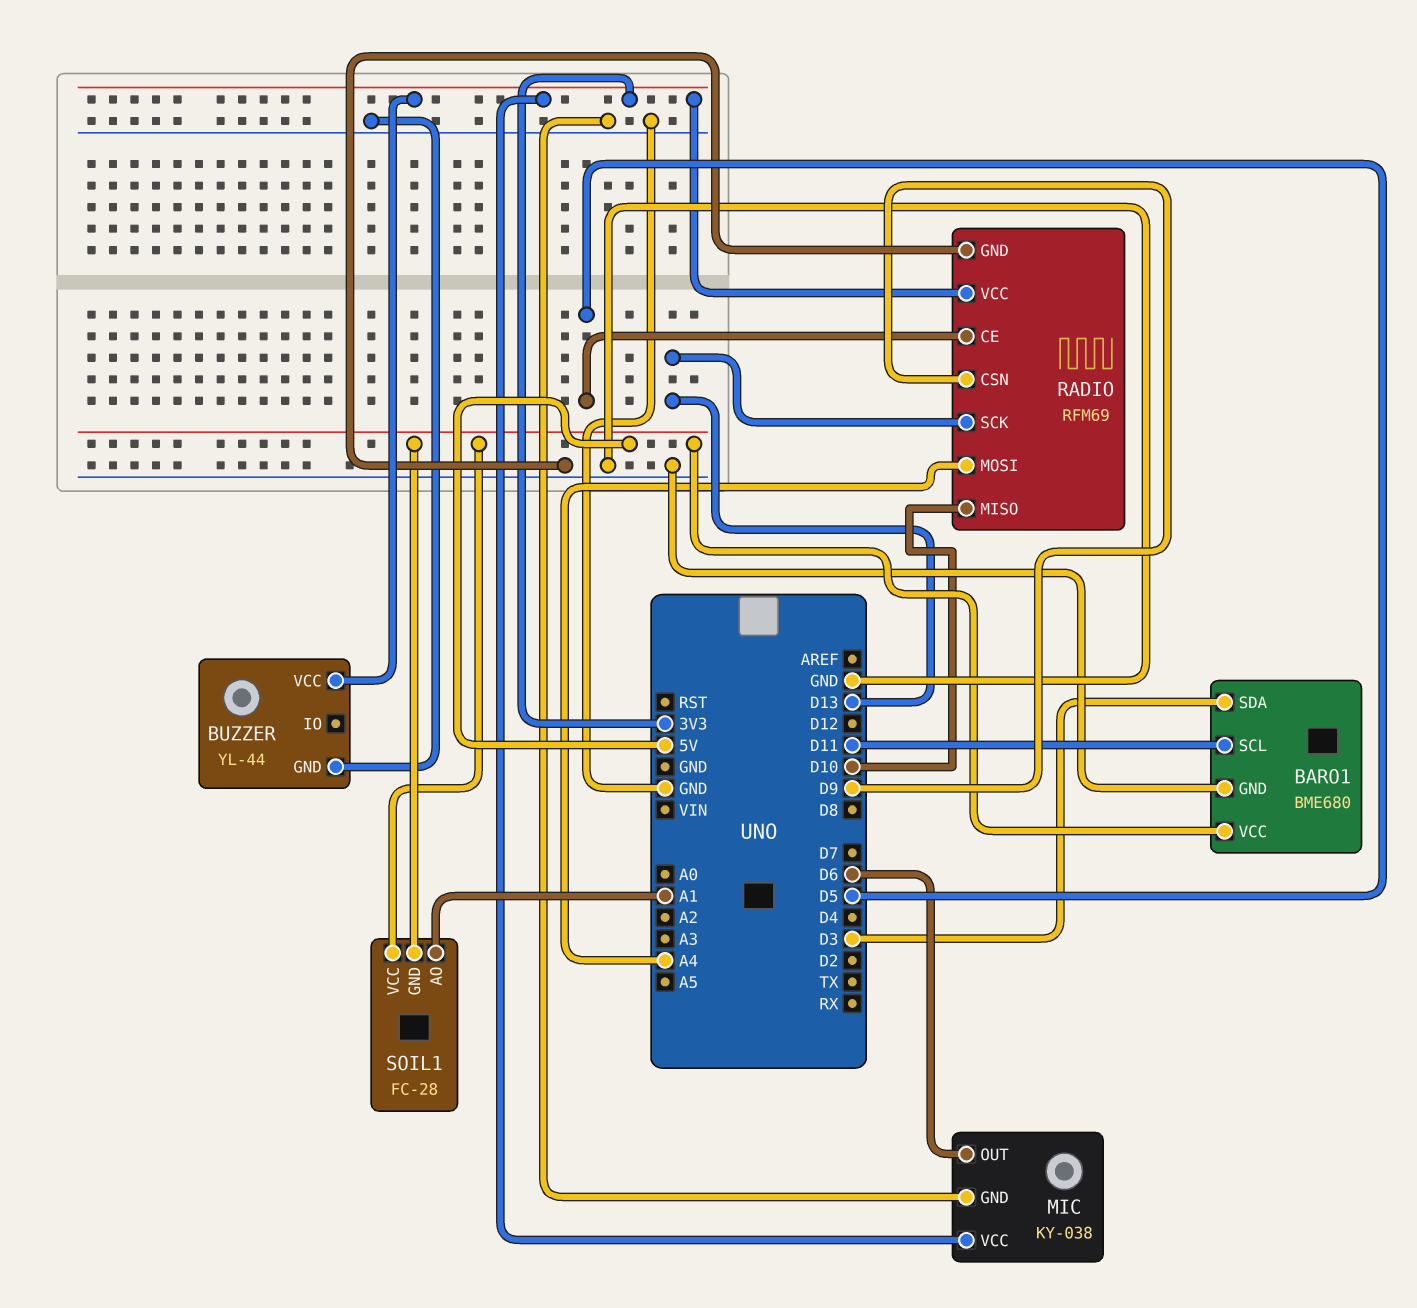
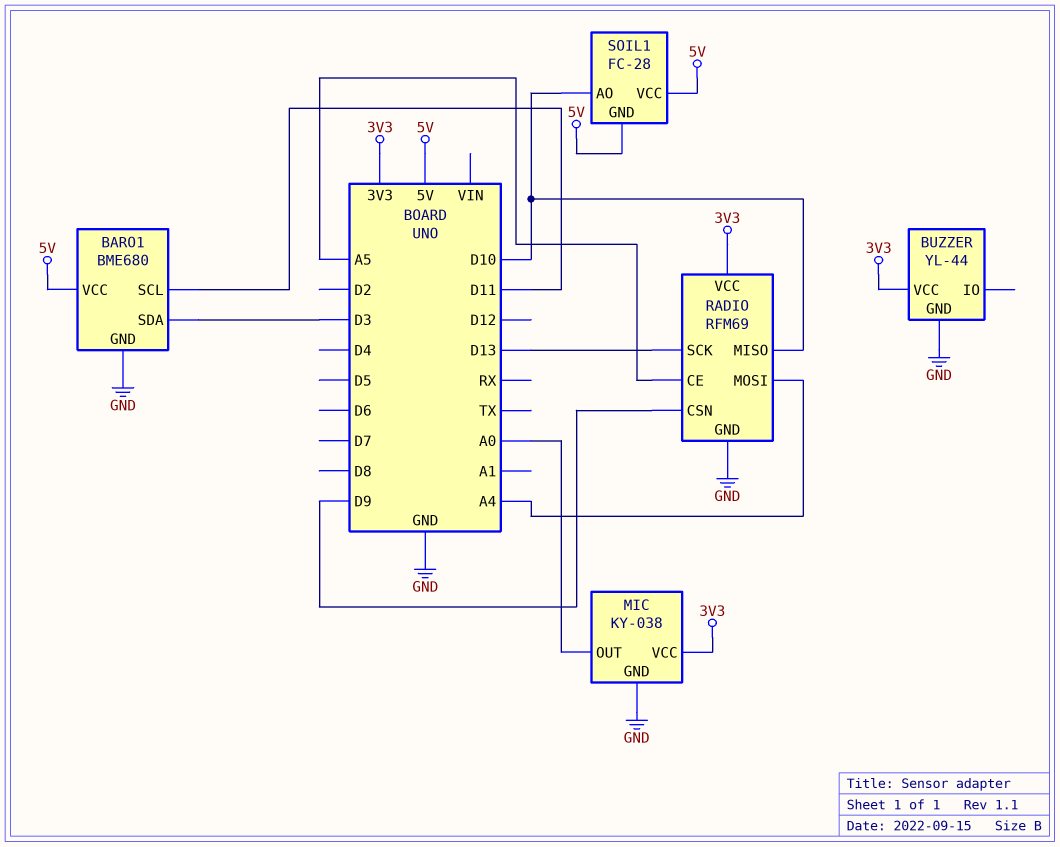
MIC pin OUT: D6 -> A0
RADIO pin CE: D5 -> A5
SOIL1 pin AO: A1 -> D10

